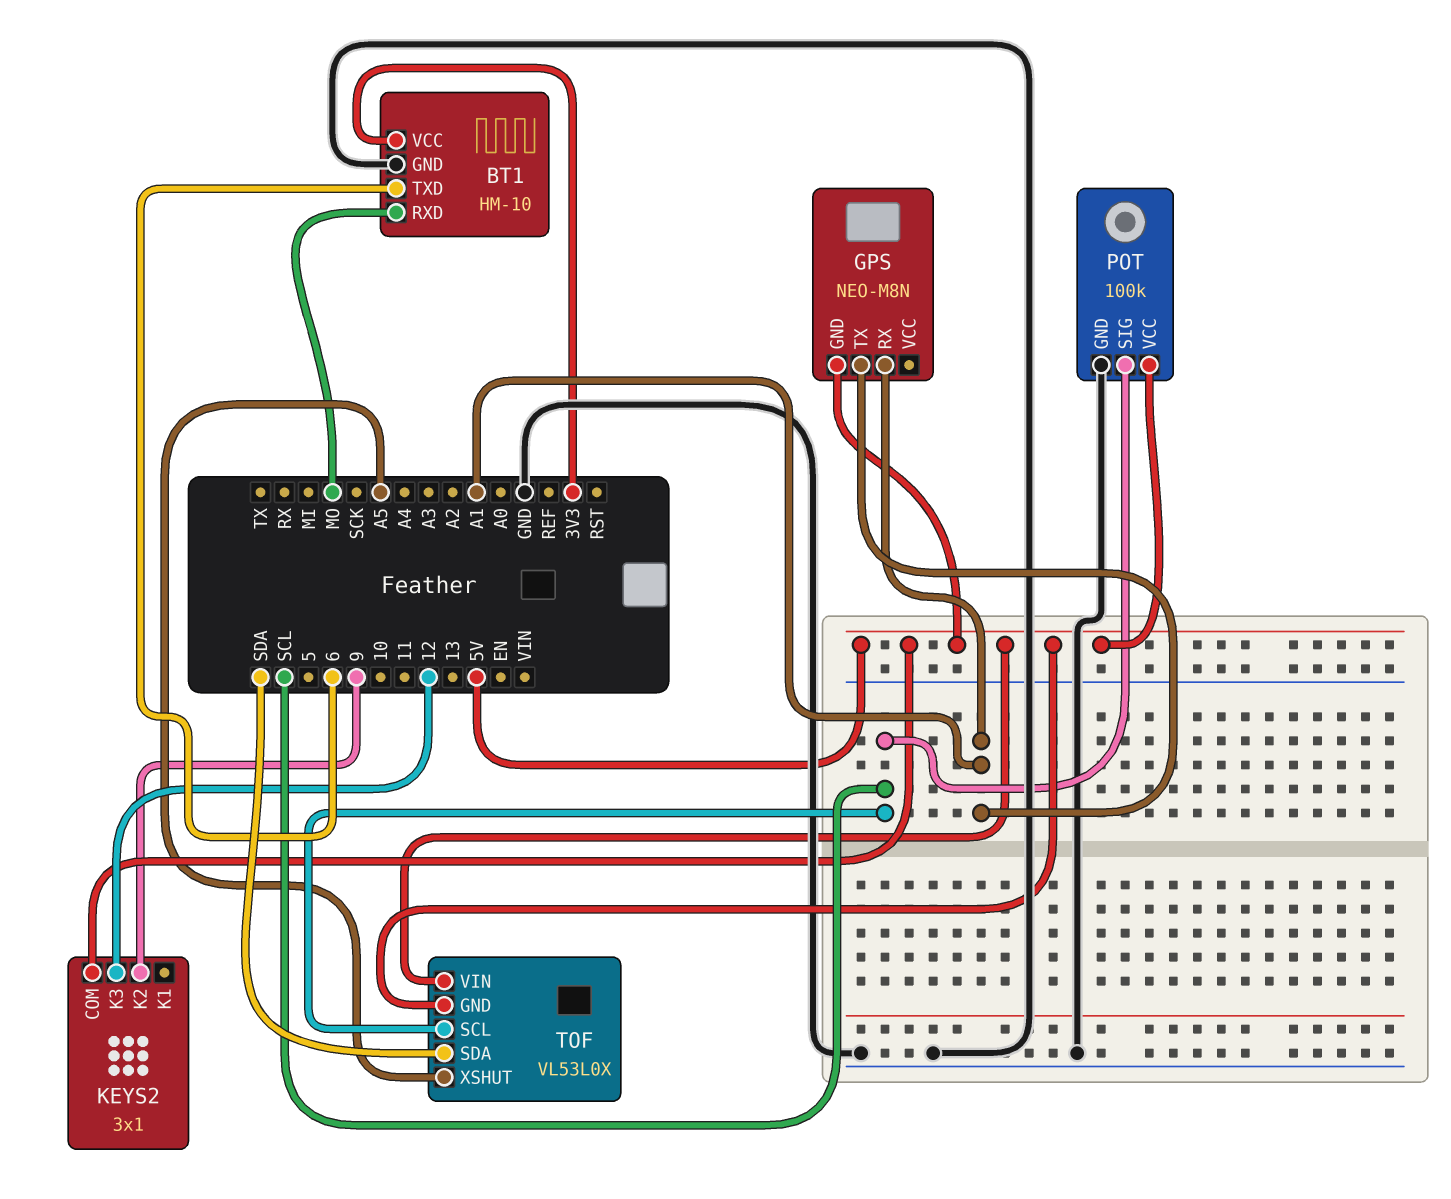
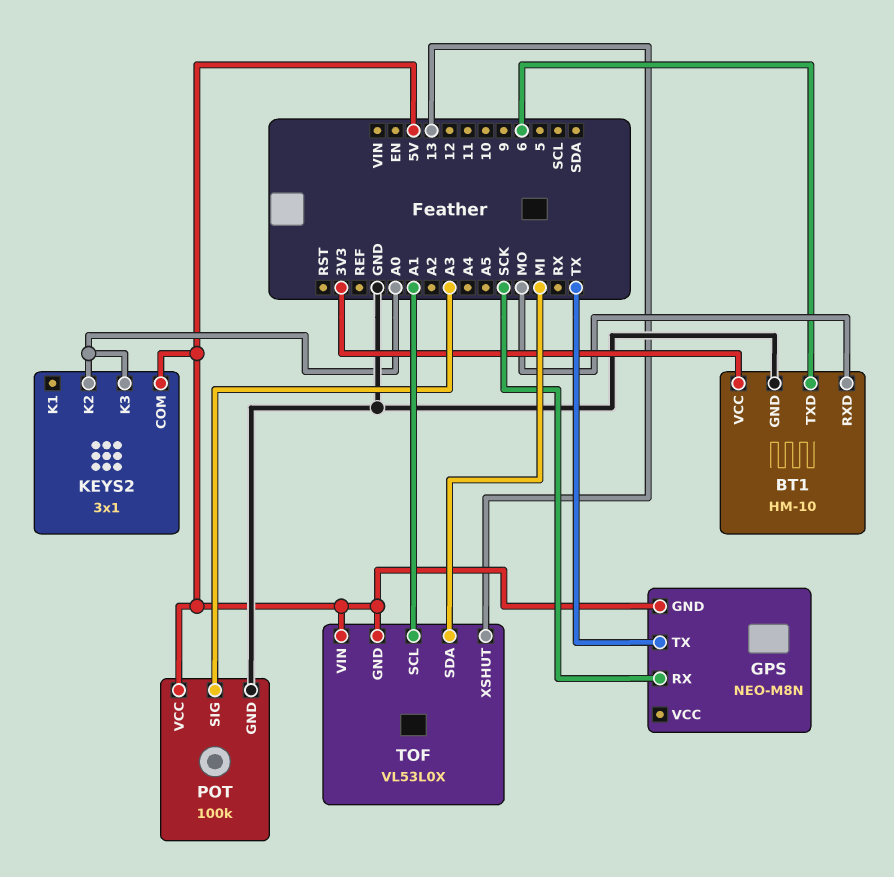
GPS pin RX: A1 -> SCK
GPS pin TX: A1 -> TX
KEYS2 pin K2: 9 -> A0
KEYS2 pin K3: 12 -> A0
POT pin SIG: SCL -> A3
TOF pin SCL: SCL -> A1
TOF pin SDA: SDA -> MI
TOF pin XSHUT: A5 -> 13

